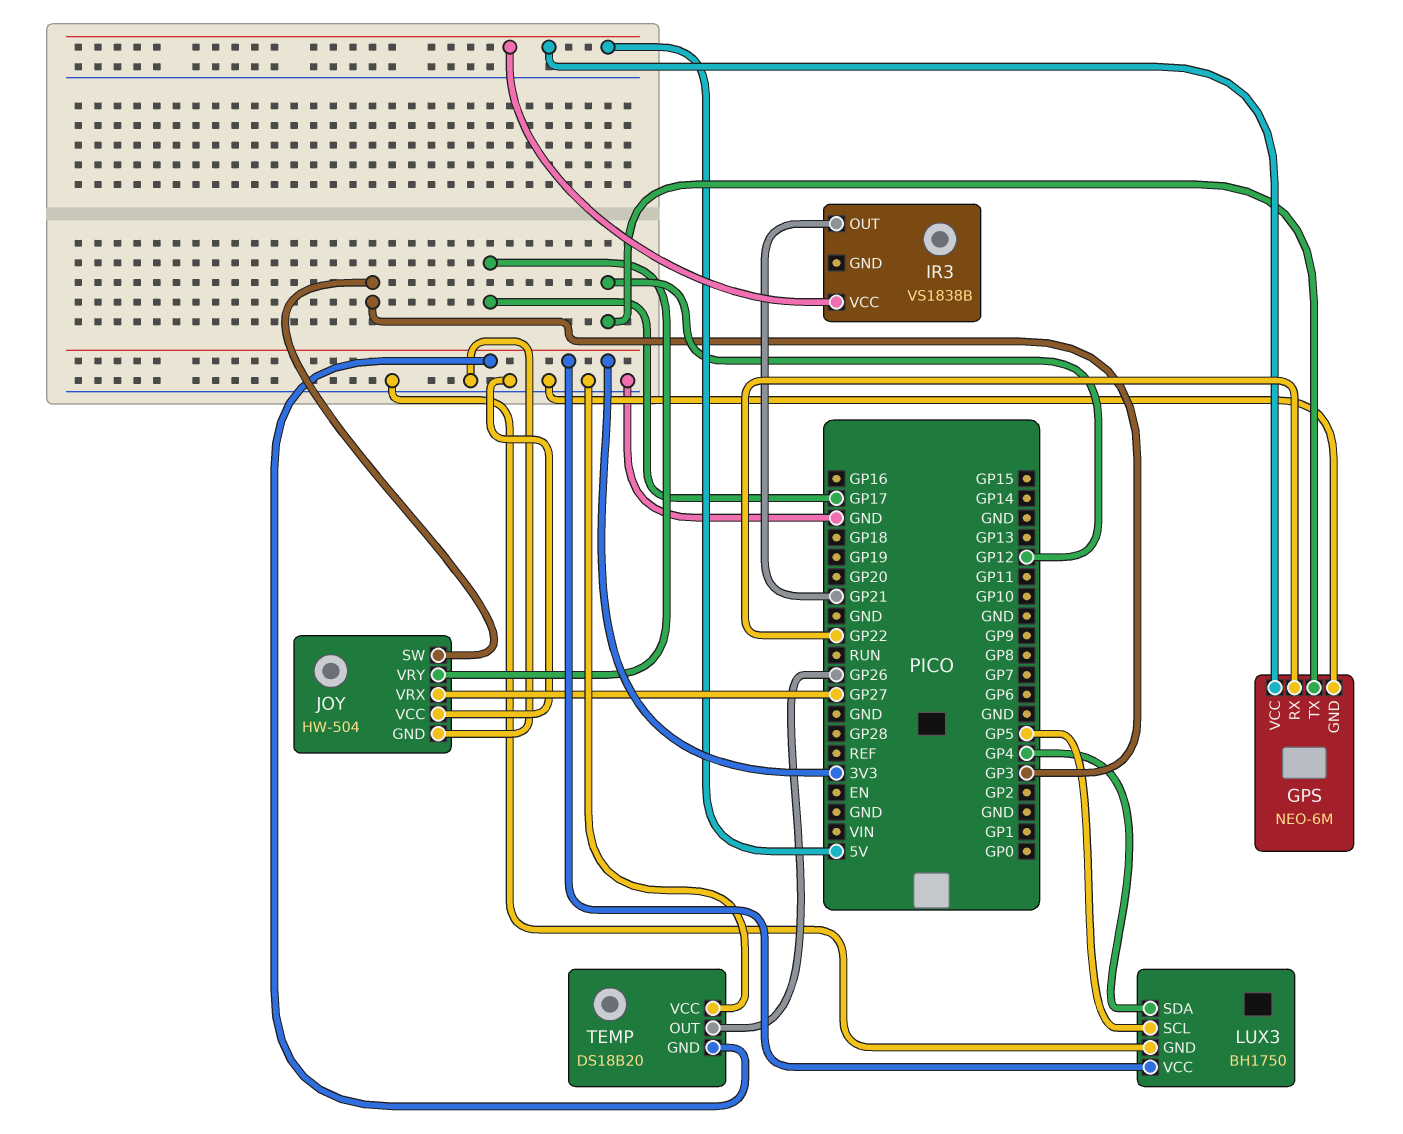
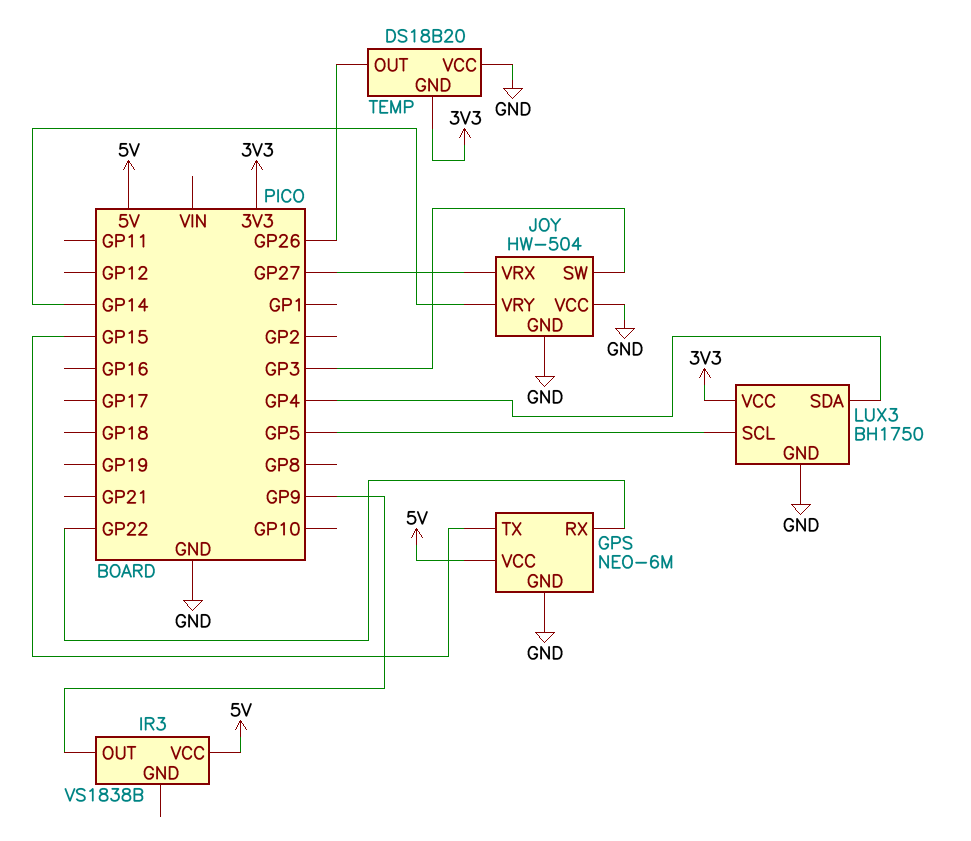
GPS pin TX: GP12 -> GP15
IR3 pin OUT: GP21 -> GP9
JOY pin VRY: GP17 -> GP14

